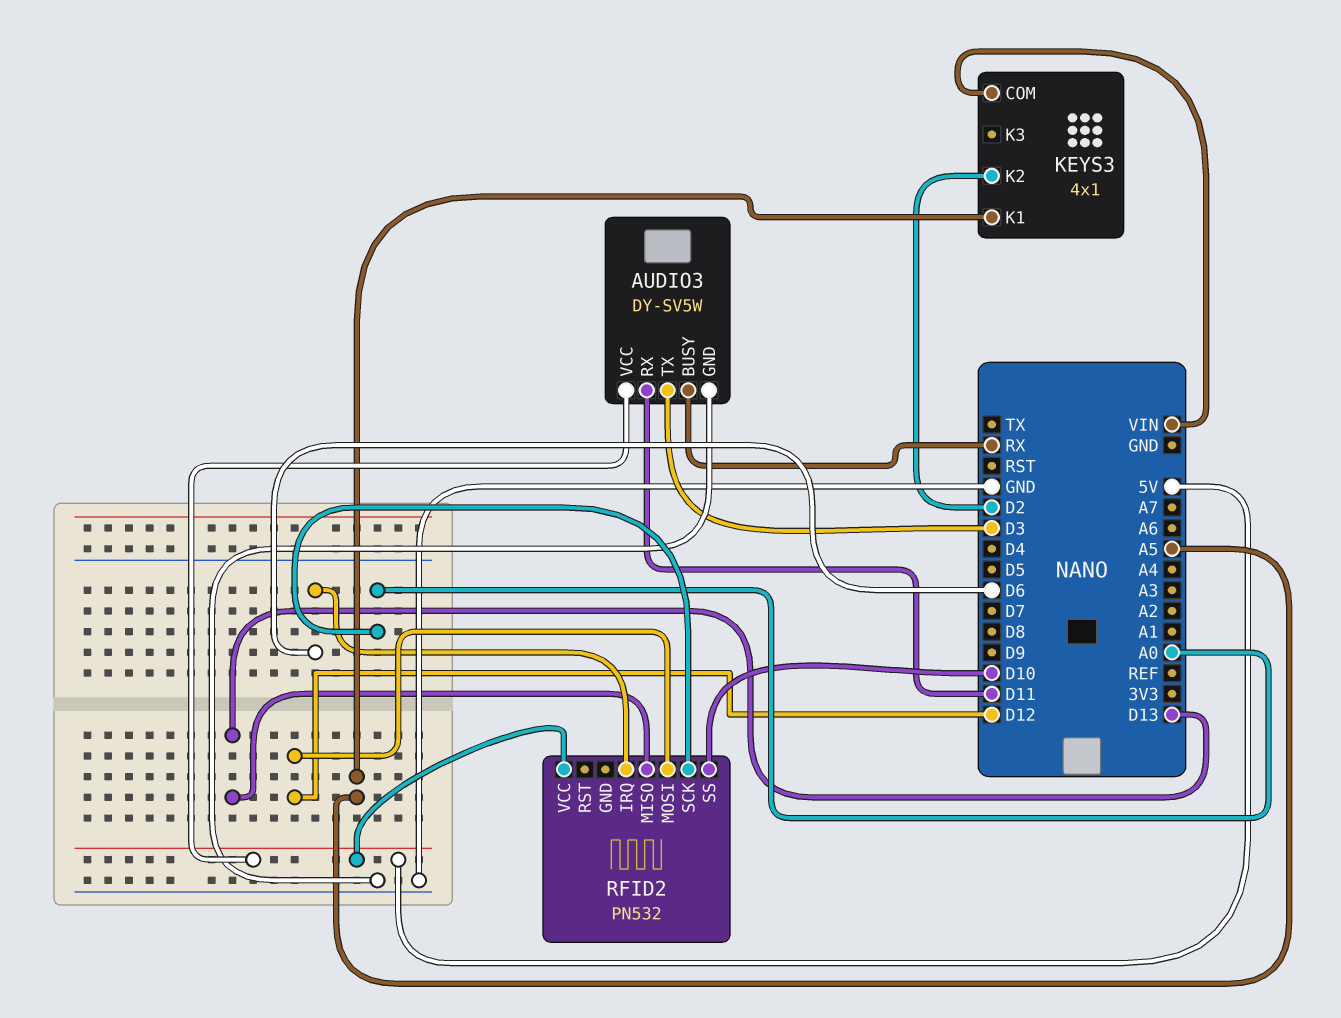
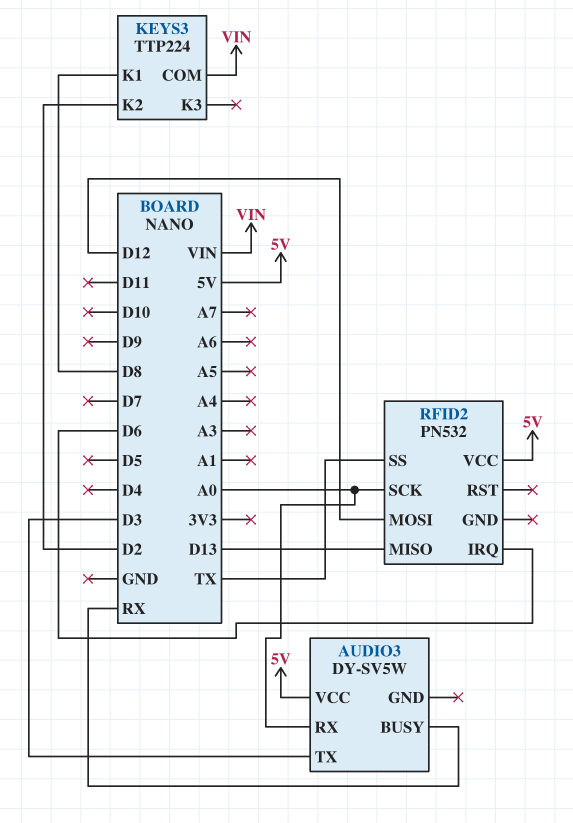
AUDIO3 pin GND: GND -> none
AUDIO3 pin RX: D11 -> A0
KEYS3: 4x1 -> TTP224
KEYS3 pin K1: A5 -> D8
RFID2 pin SS: D10 -> TX

